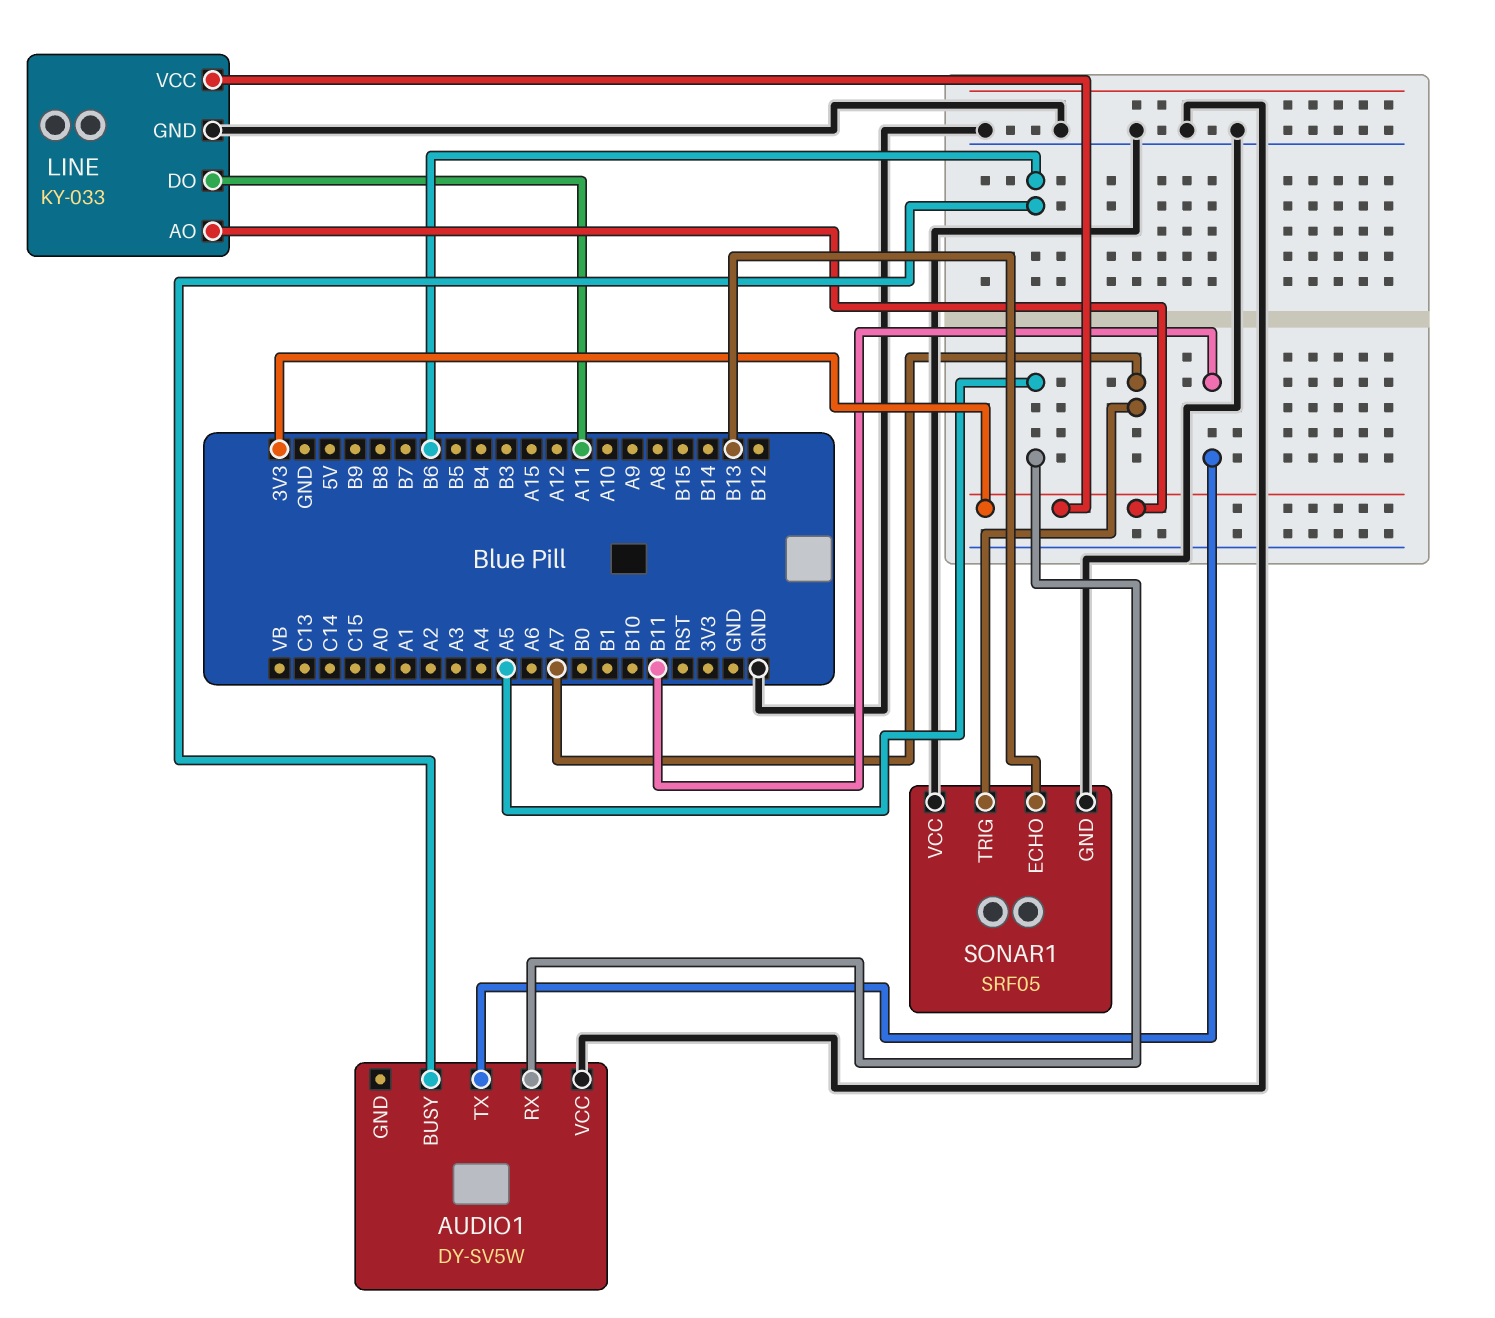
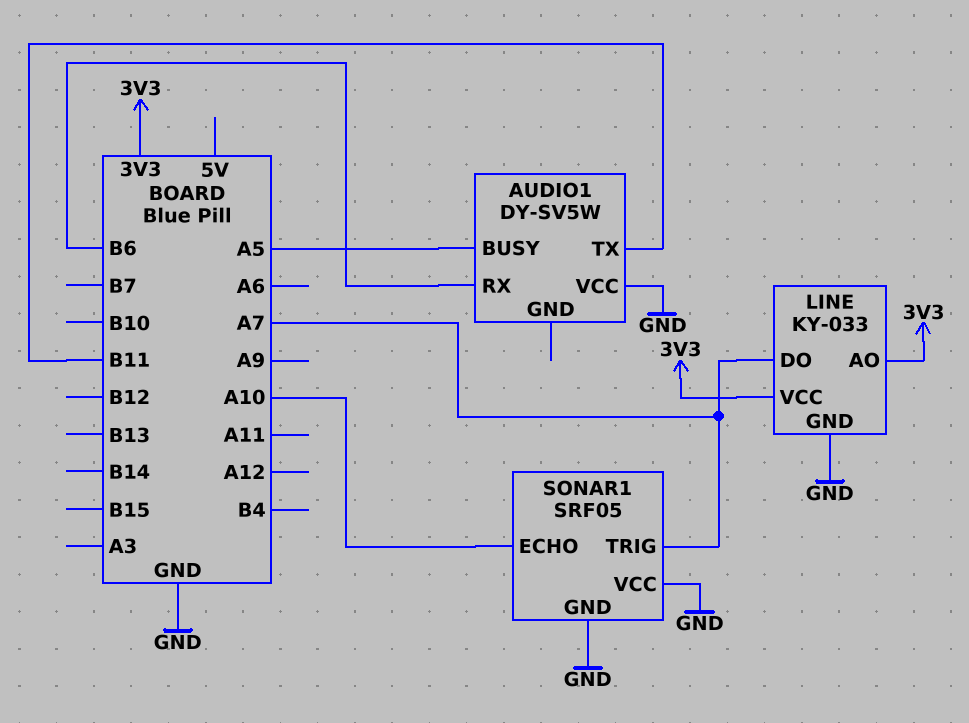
AUDIO1 pin BUSY: B6 -> A5
AUDIO1 pin RX: A5 -> B6
LINE pin DO: A11 -> A7
SONAR1 pin ECHO: B13 -> A10

